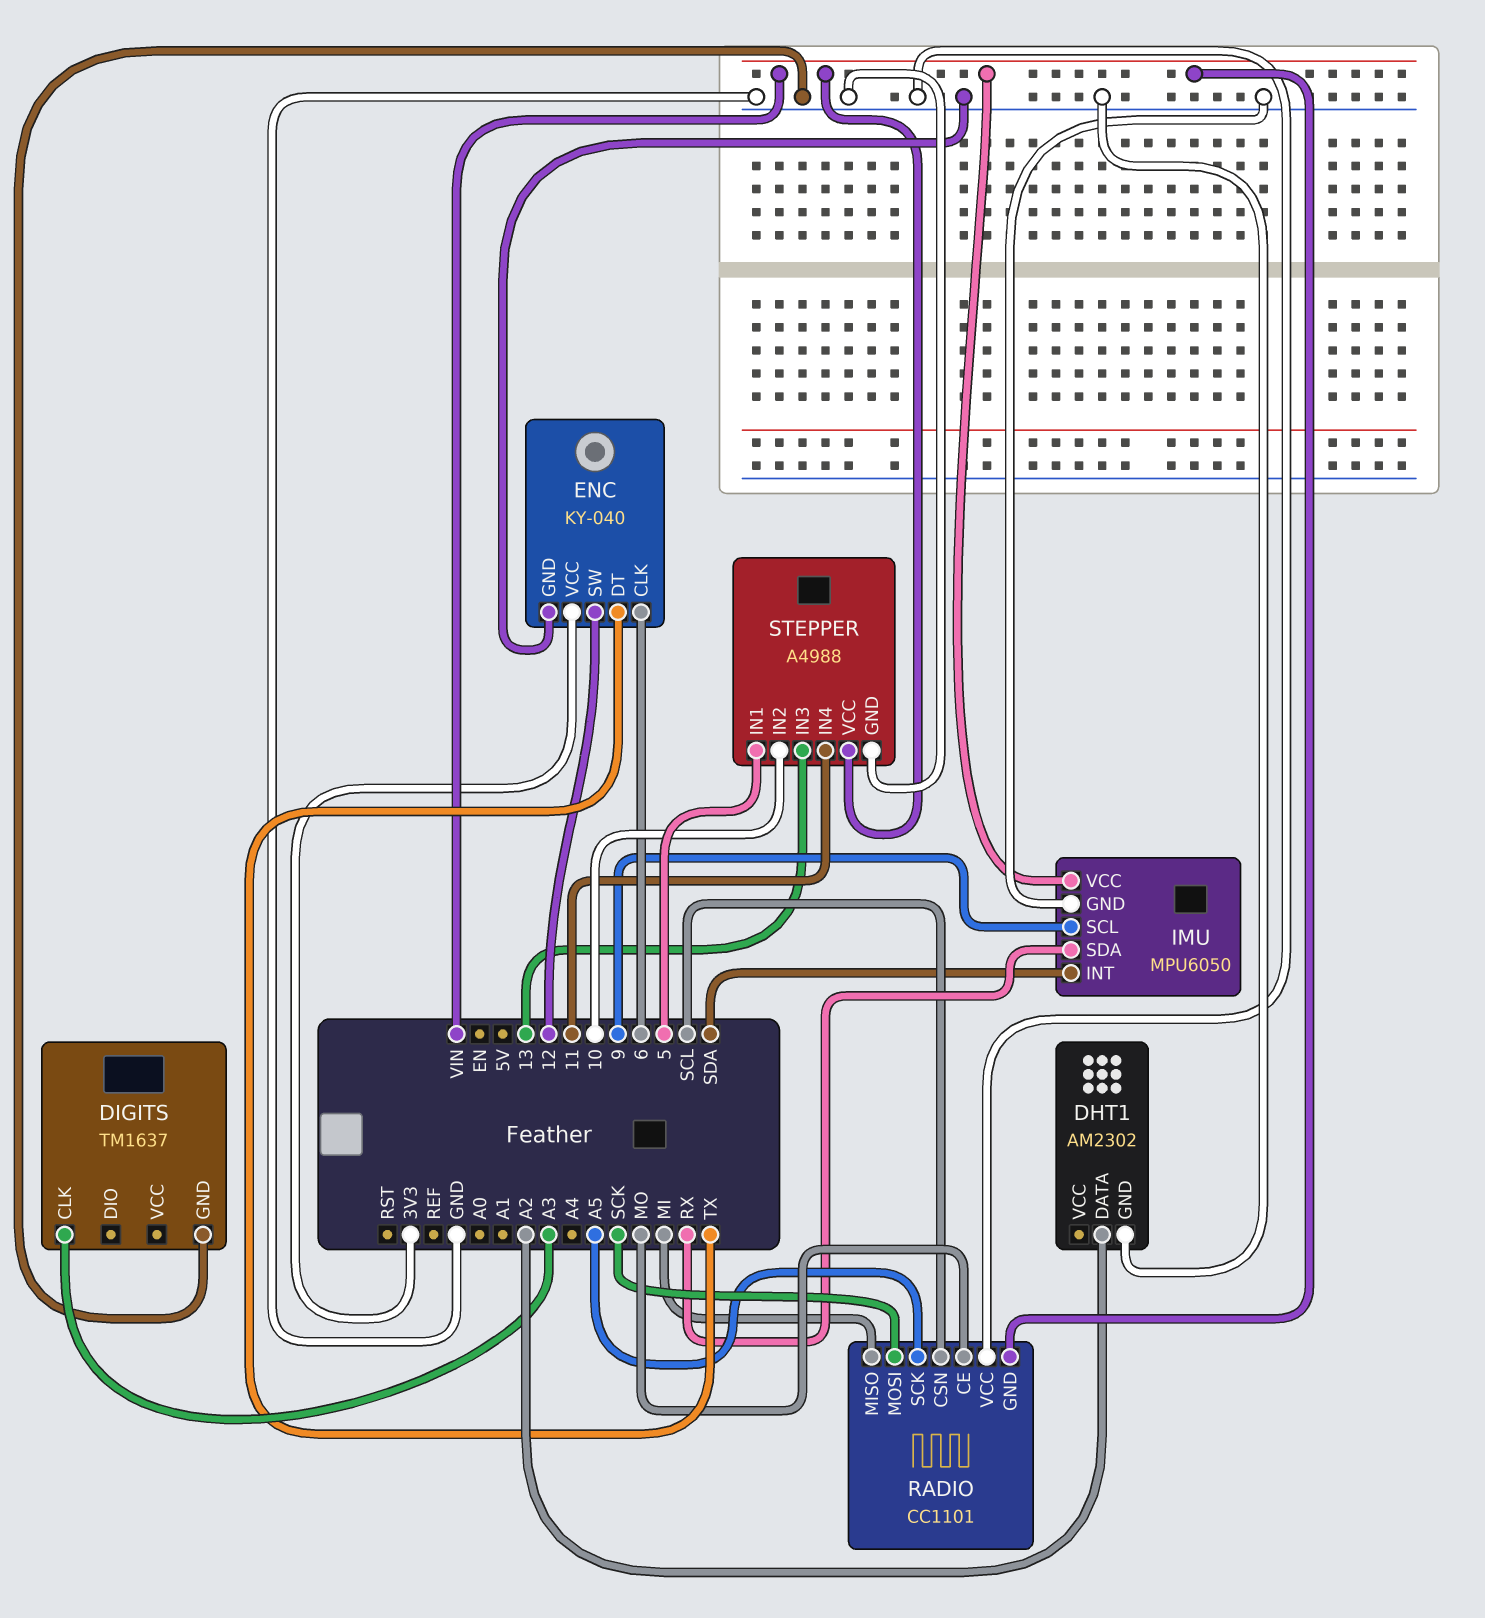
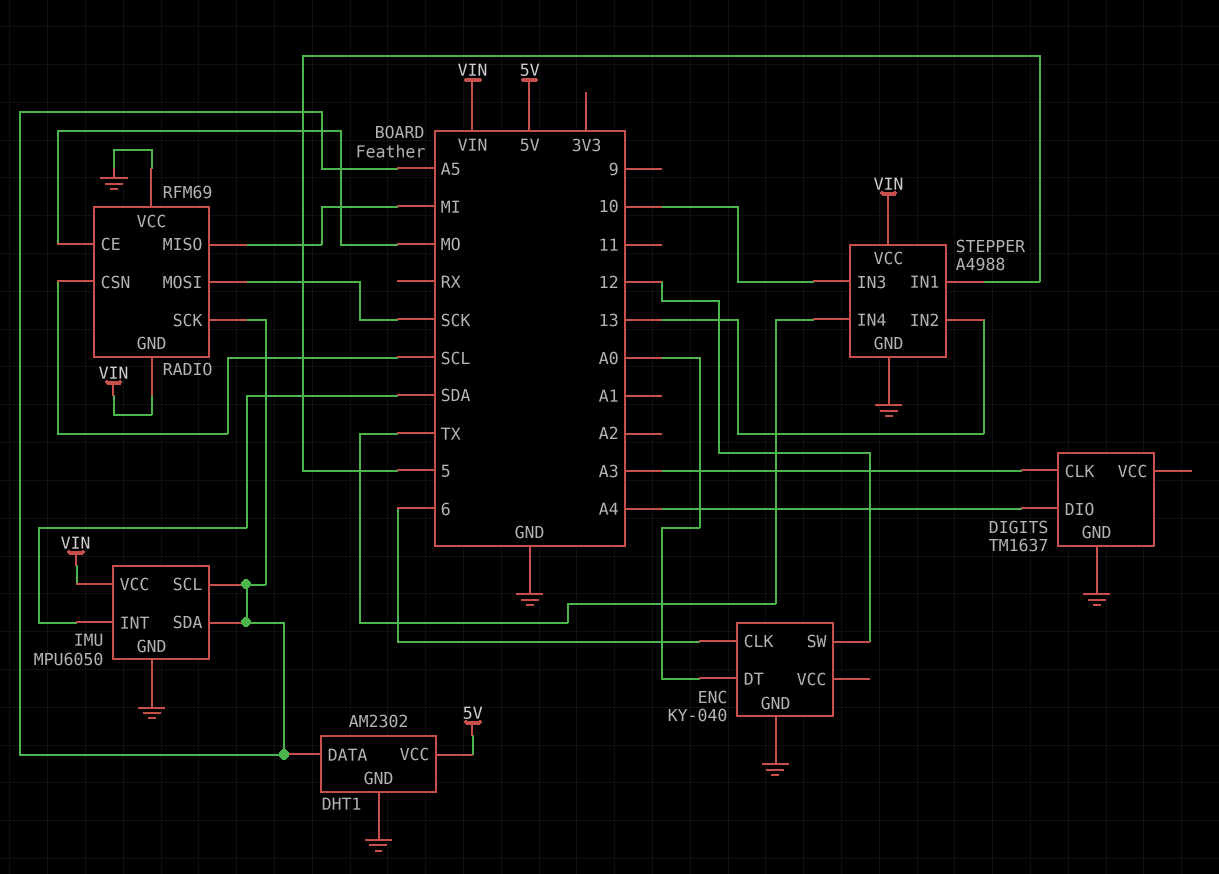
DHT1 pin DATA: A2 -> A5
DHT1 pin VCC: none -> 5V
DIGITS pin DIO: none -> A4
ENC pin DT: TX -> A0
ENC pin VCC: 3V3 -> none
IMU pin SCL: 9 -> A5
IMU pin SDA: RX -> A5
RADIO: CC1101 -> RFM69
STEPPER pin IN2: 10 -> 13
STEPPER pin IN3: 13 -> 10
STEPPER pin IN4: 11 -> TX

